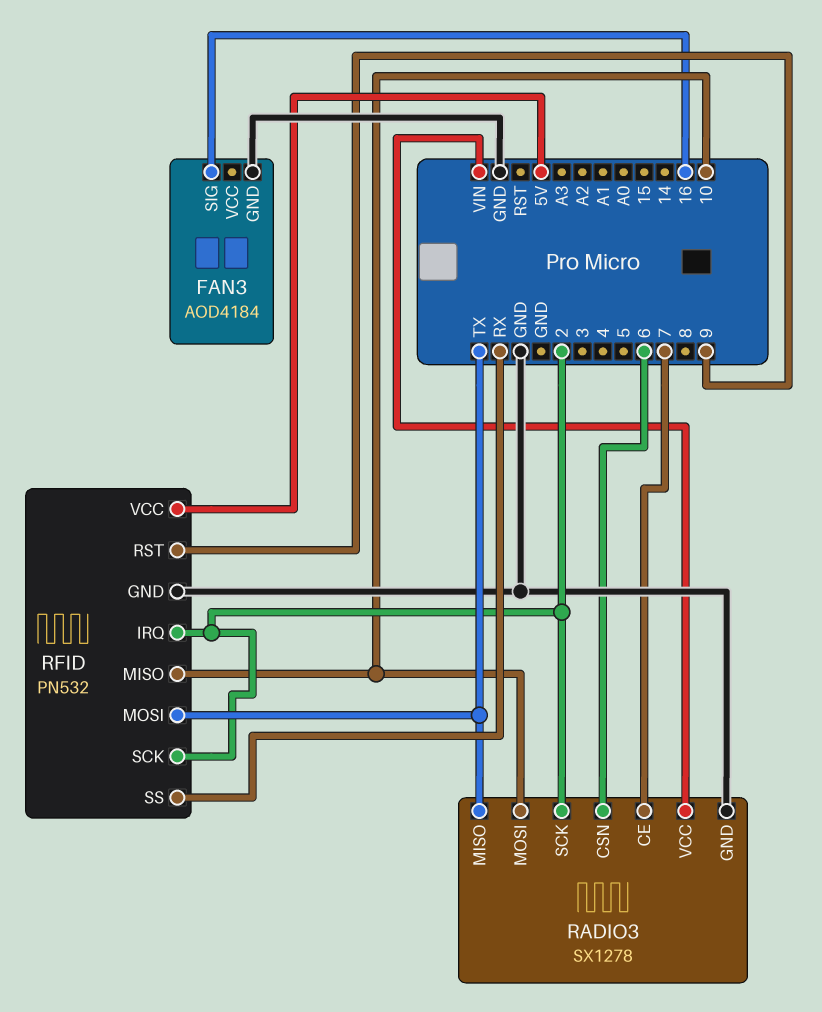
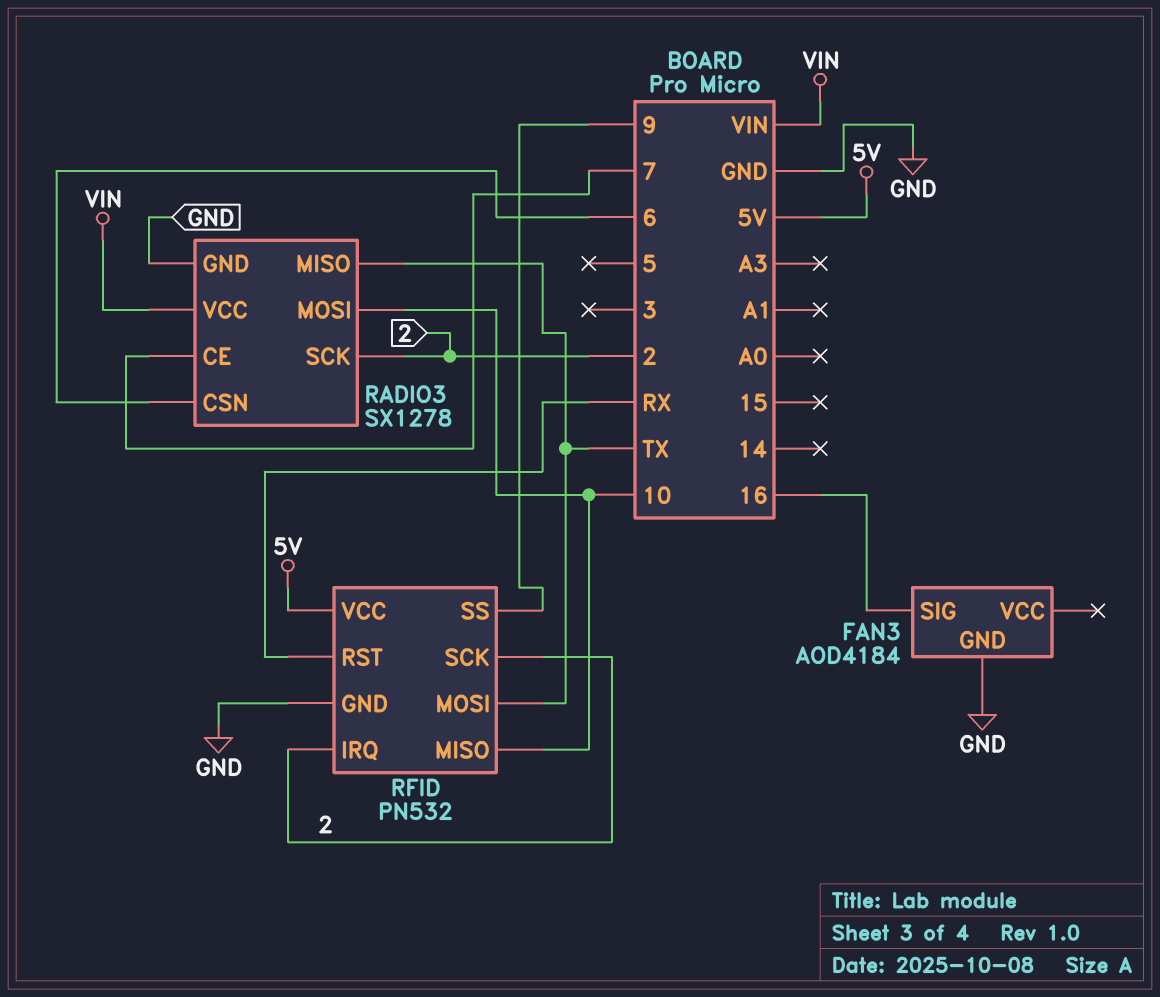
RFID pin RST: 9 -> RX
RFID pin SS: RX -> 9

